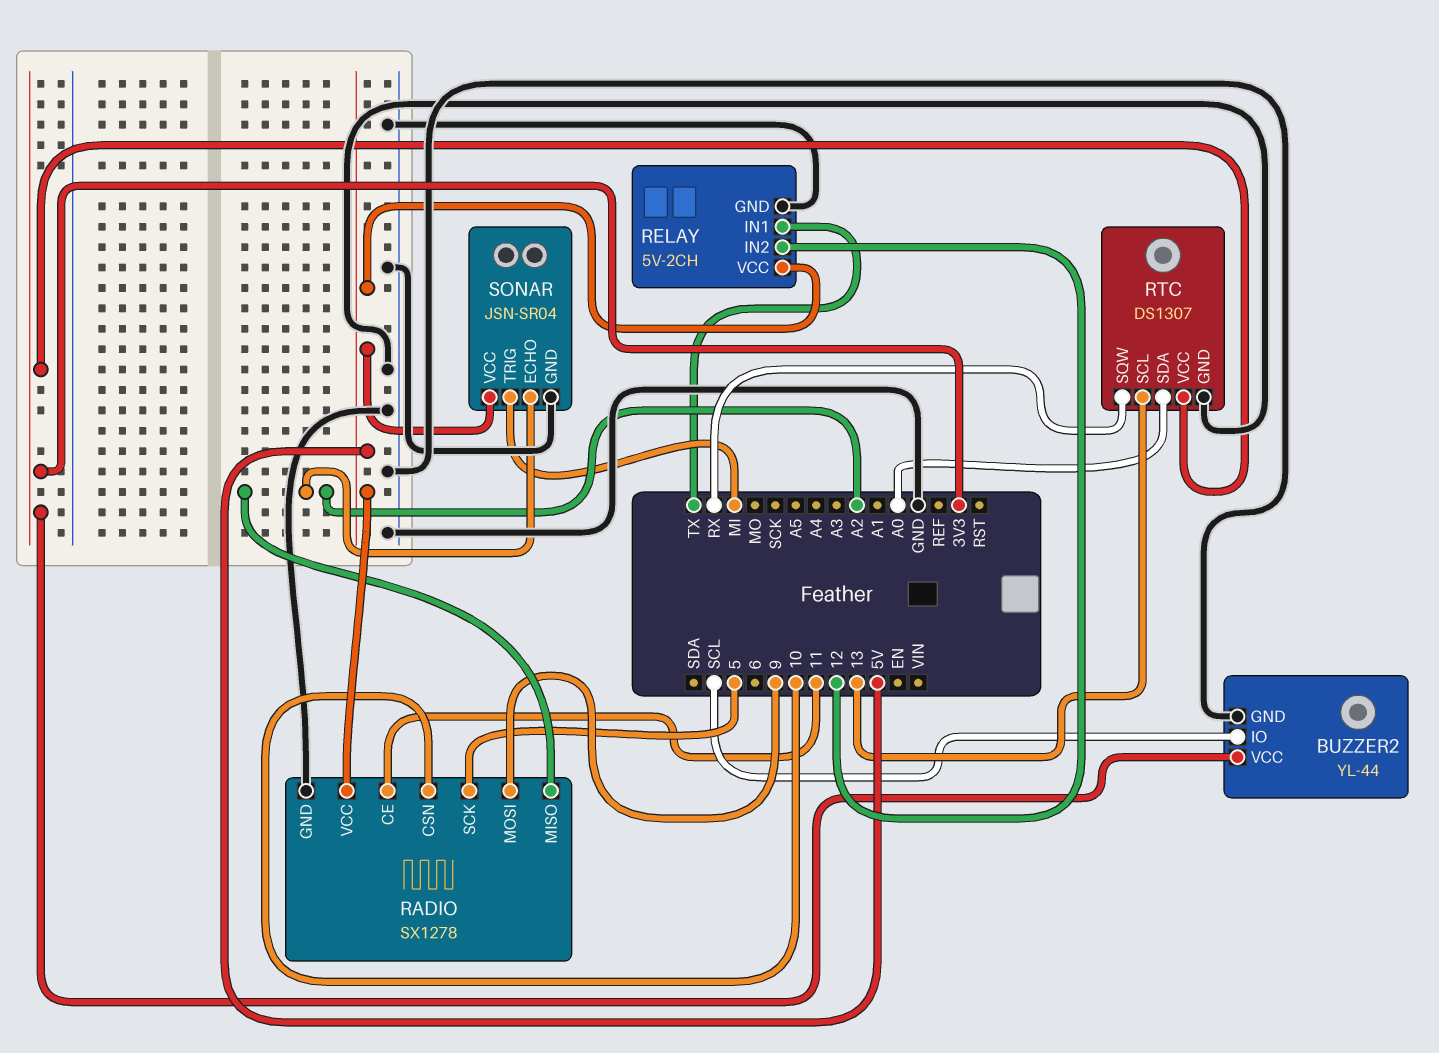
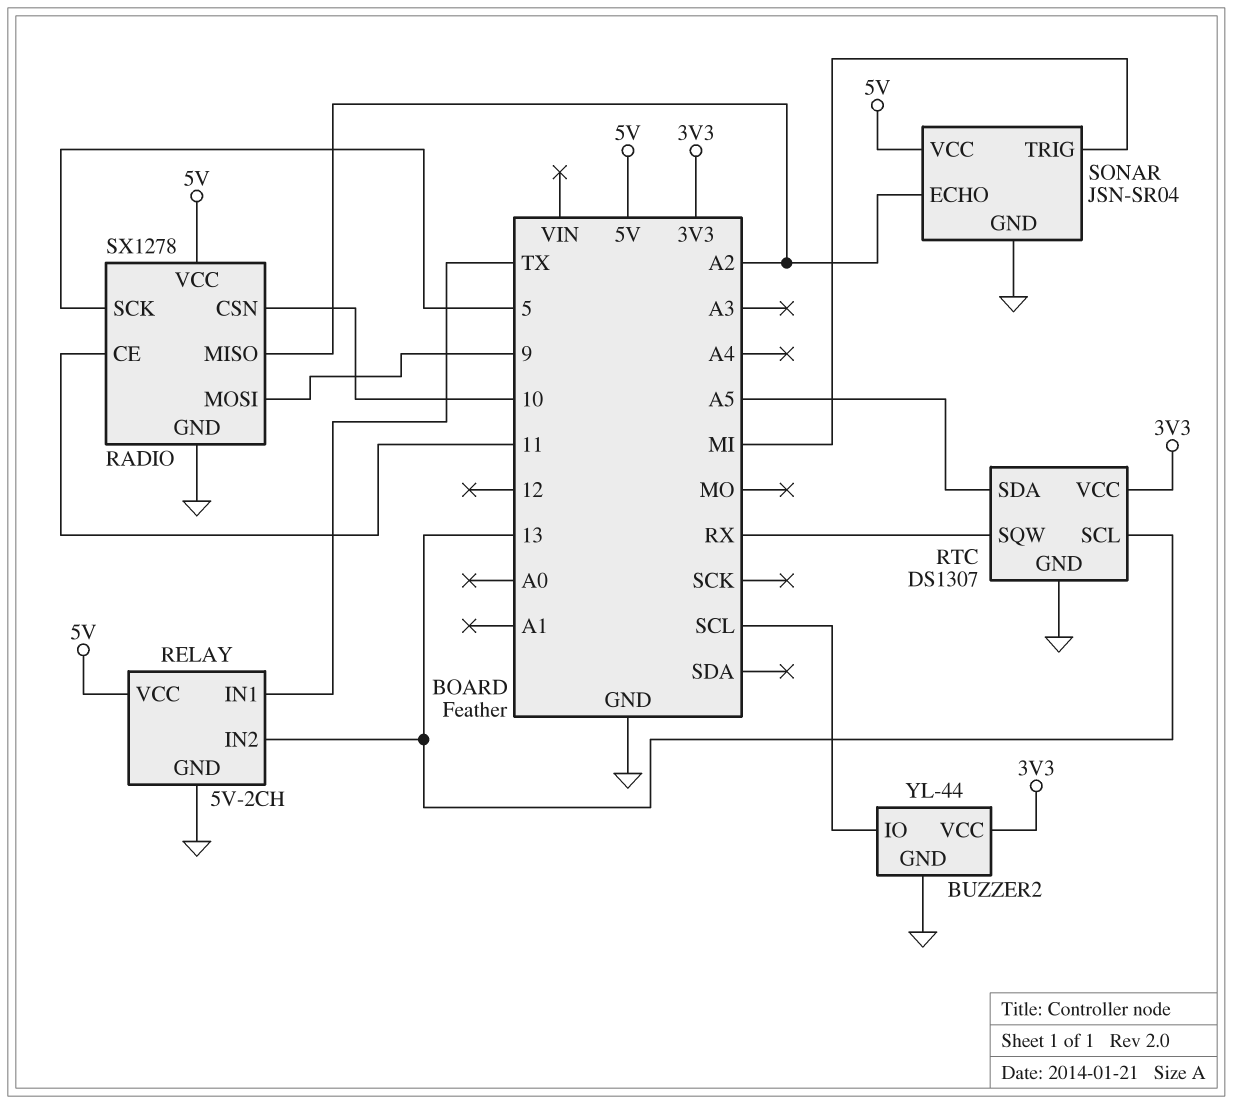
RELAY pin IN2: 12 -> 13
RTC pin SDA: A0 -> A5

